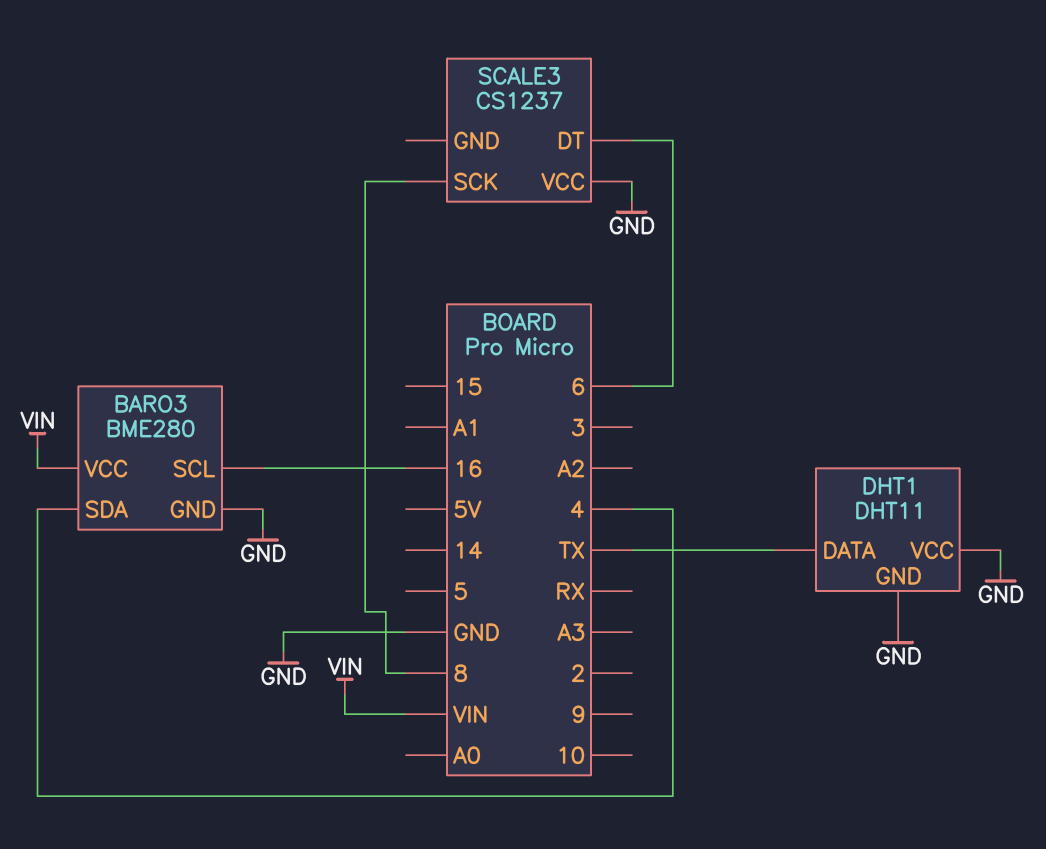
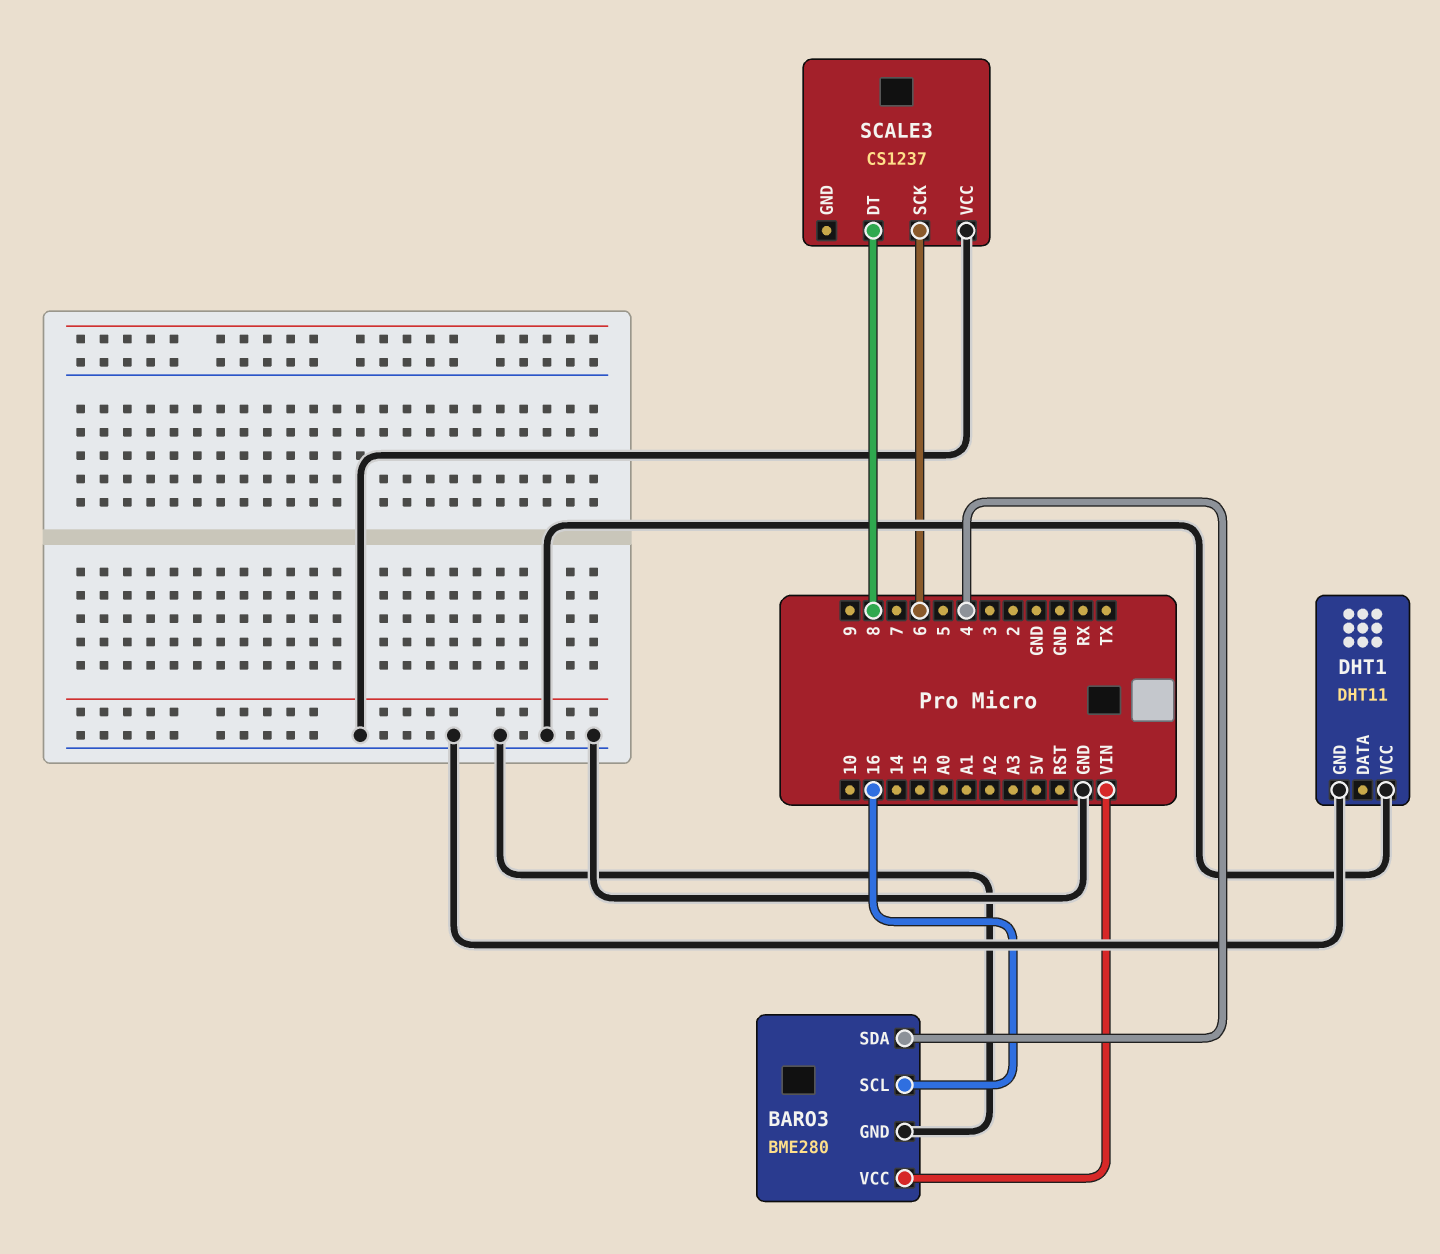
DHT1 pin DATA: TX -> none
SCALE3 pin DT: 6 -> 8
SCALE3 pin SCK: 8 -> 6

